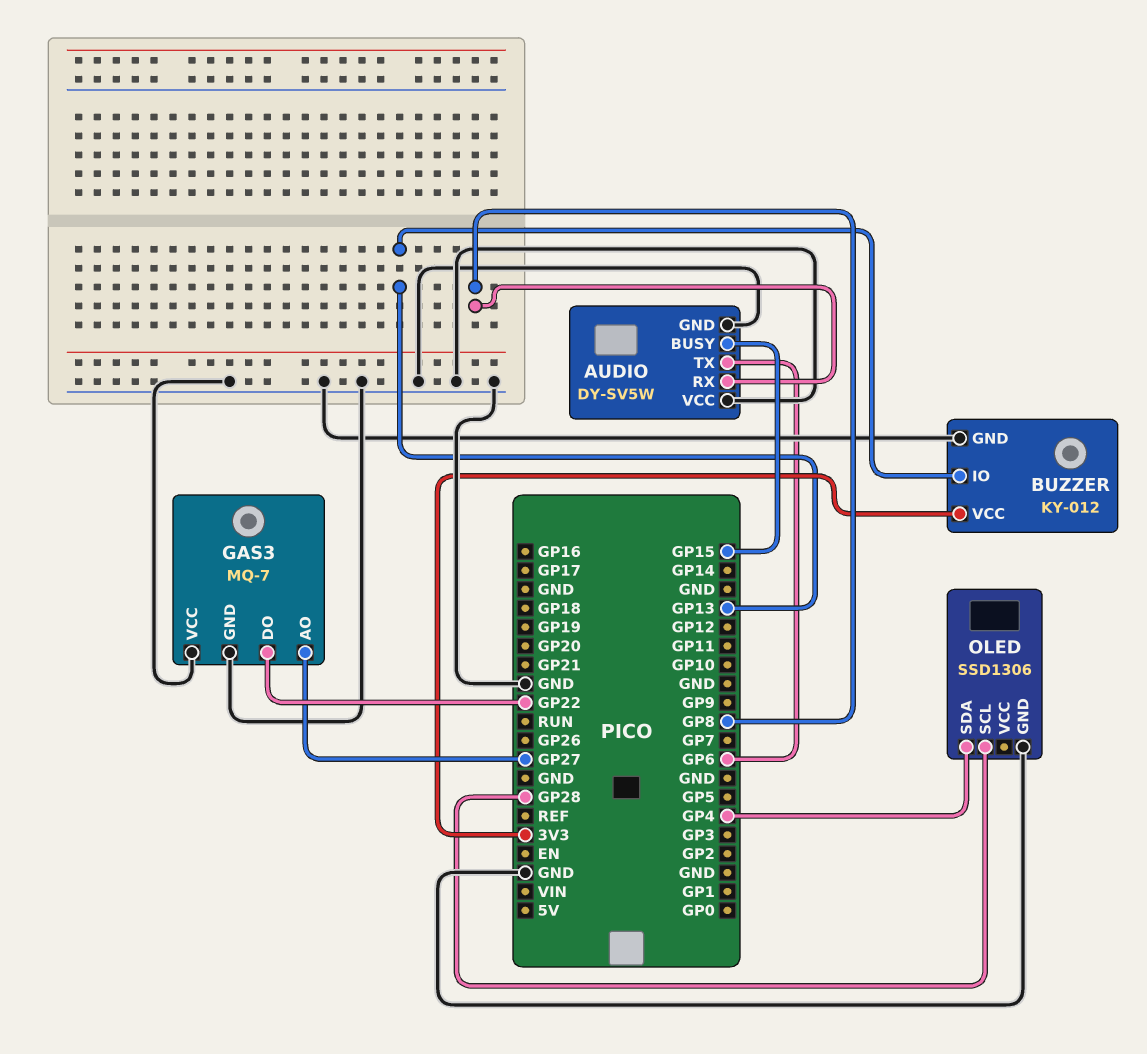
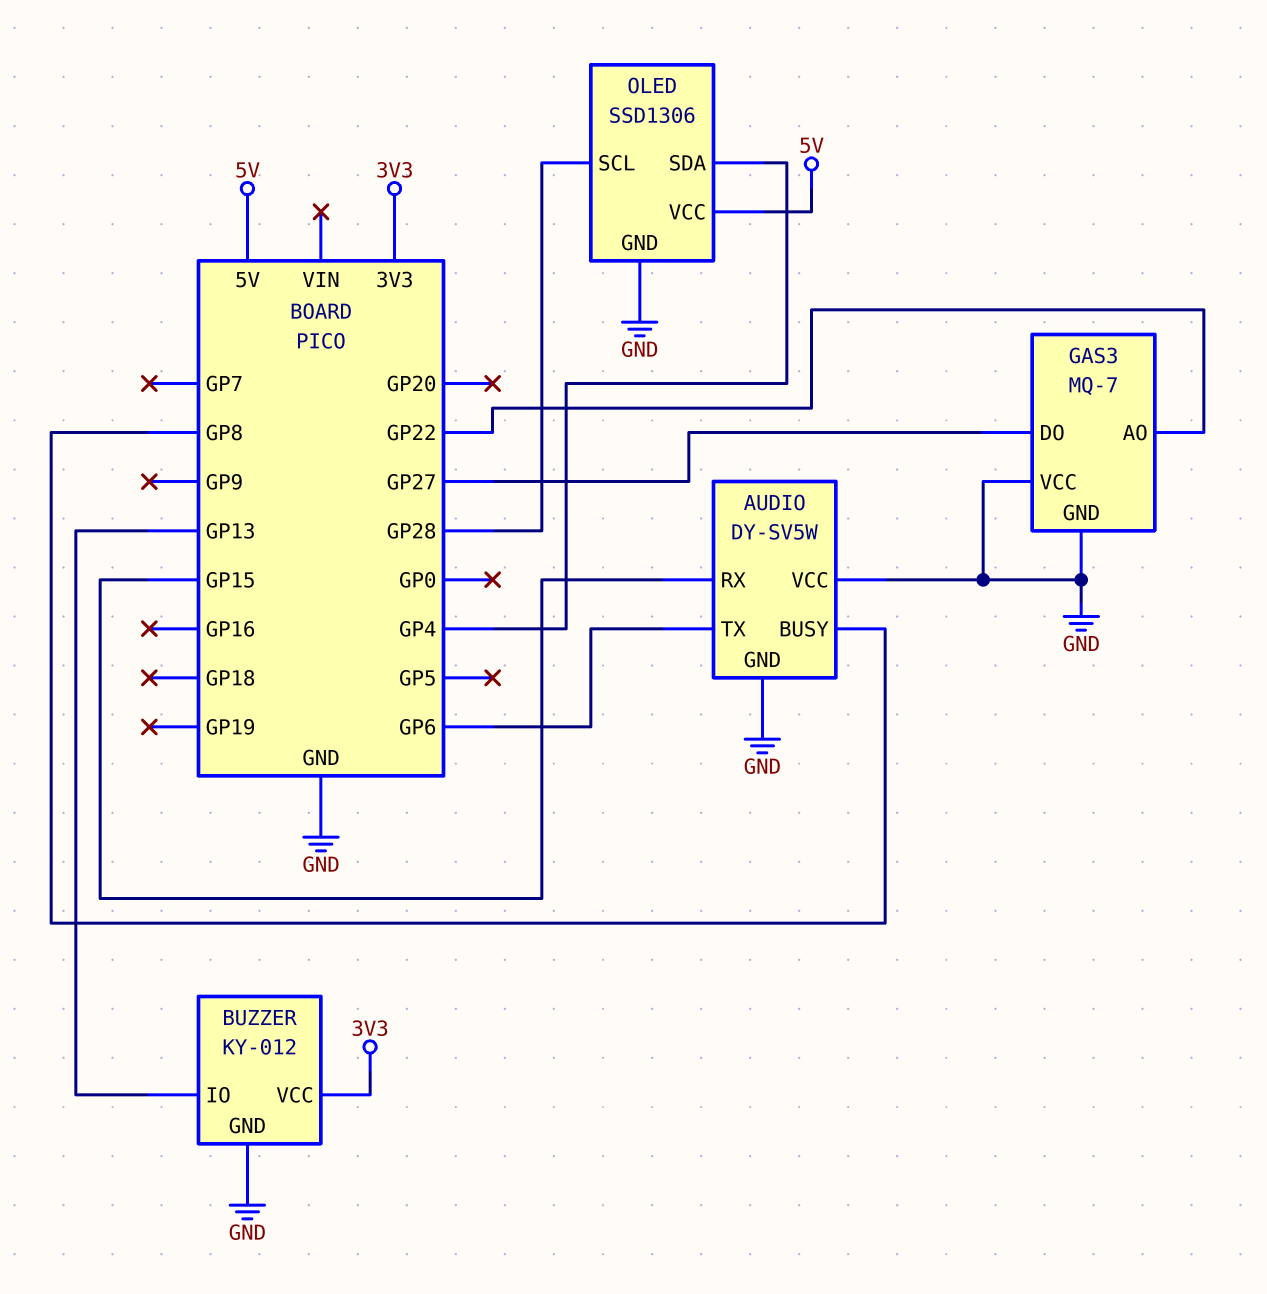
AUDIO pin BUSY: GP15 -> GP8
AUDIO pin RX: GP8 -> GP15
GAS3 pin AO: GP27 -> GP22
GAS3 pin DO: GP22 -> GP27
OLED pin VCC: none -> 5V

